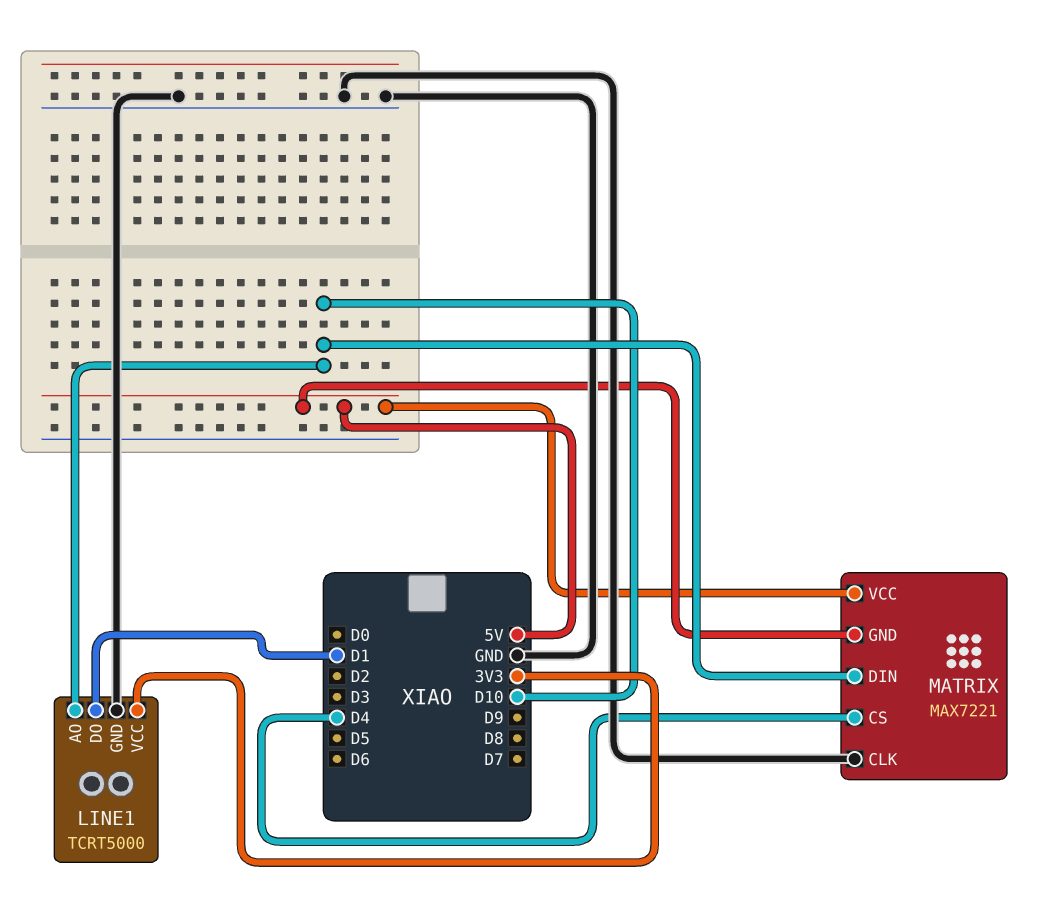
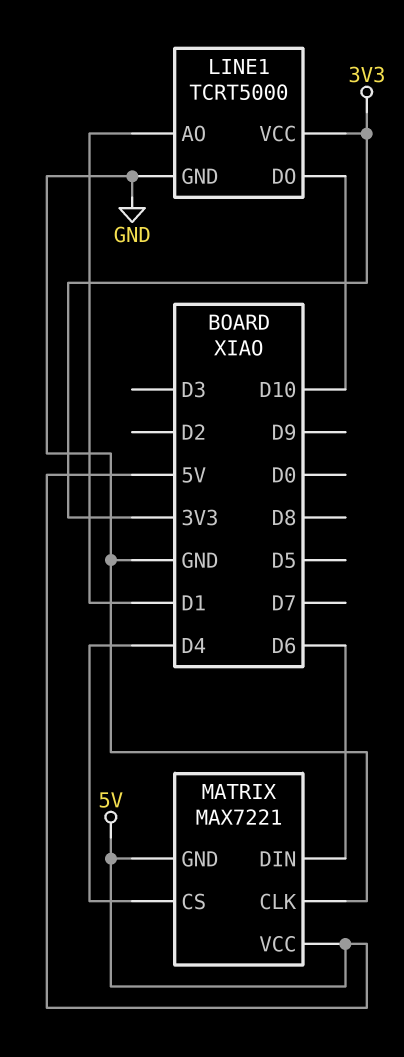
LINE1 pin AO: D10 -> D1
LINE1 pin DO: D1 -> D10
MATRIX pin DIN: D10 -> D6

